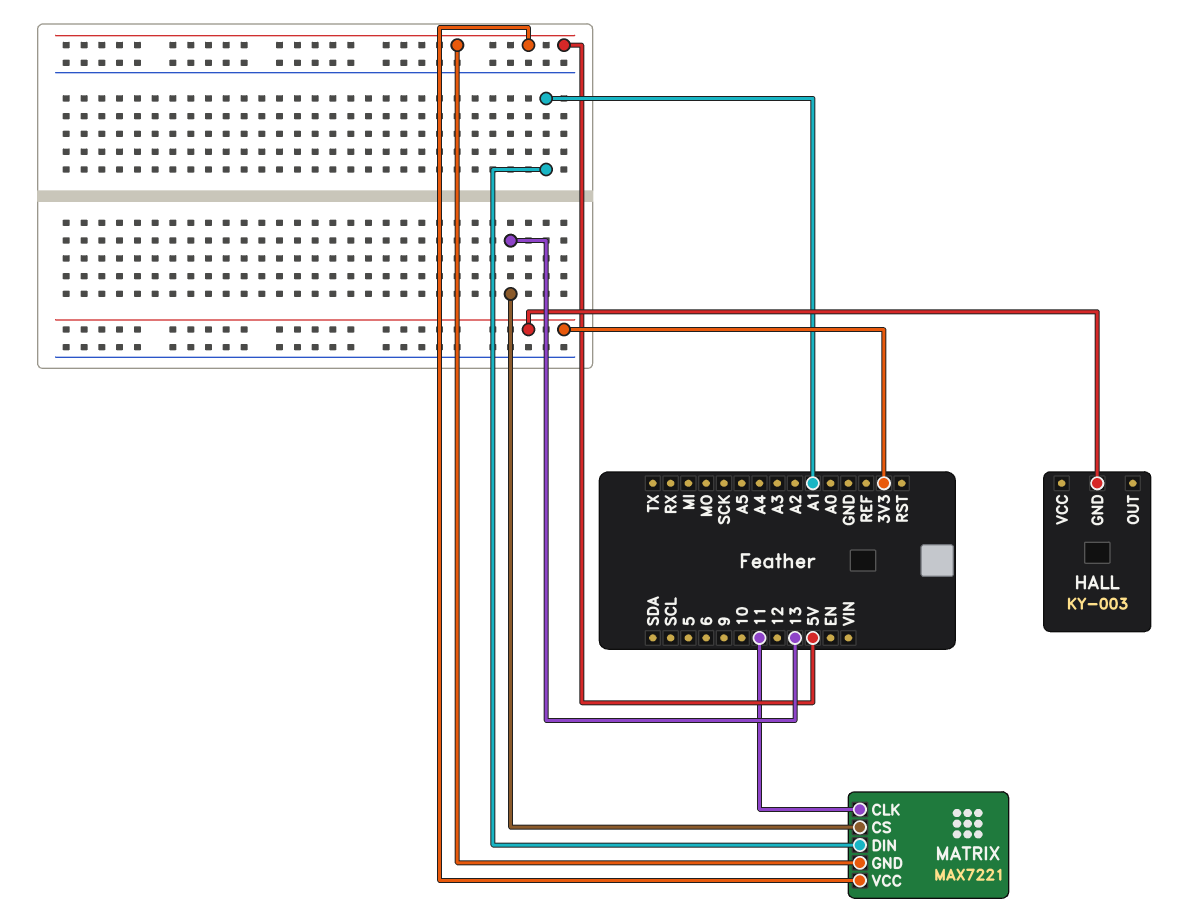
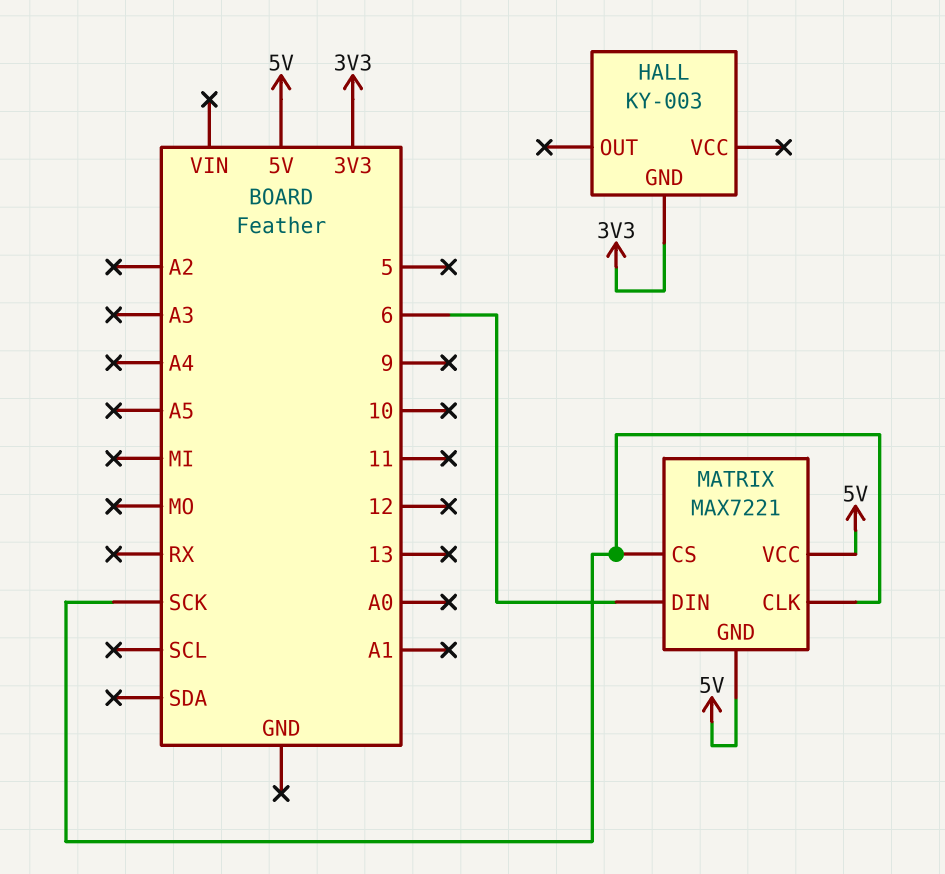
MATRIX pin CLK: 11 -> SCK
MATRIX pin CS: 13 -> SCK
MATRIX pin DIN: A1 -> 6

